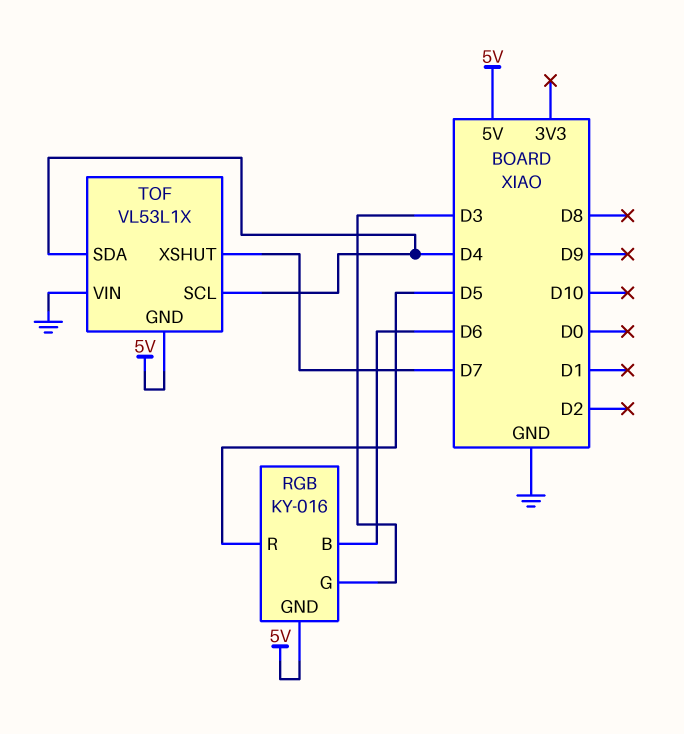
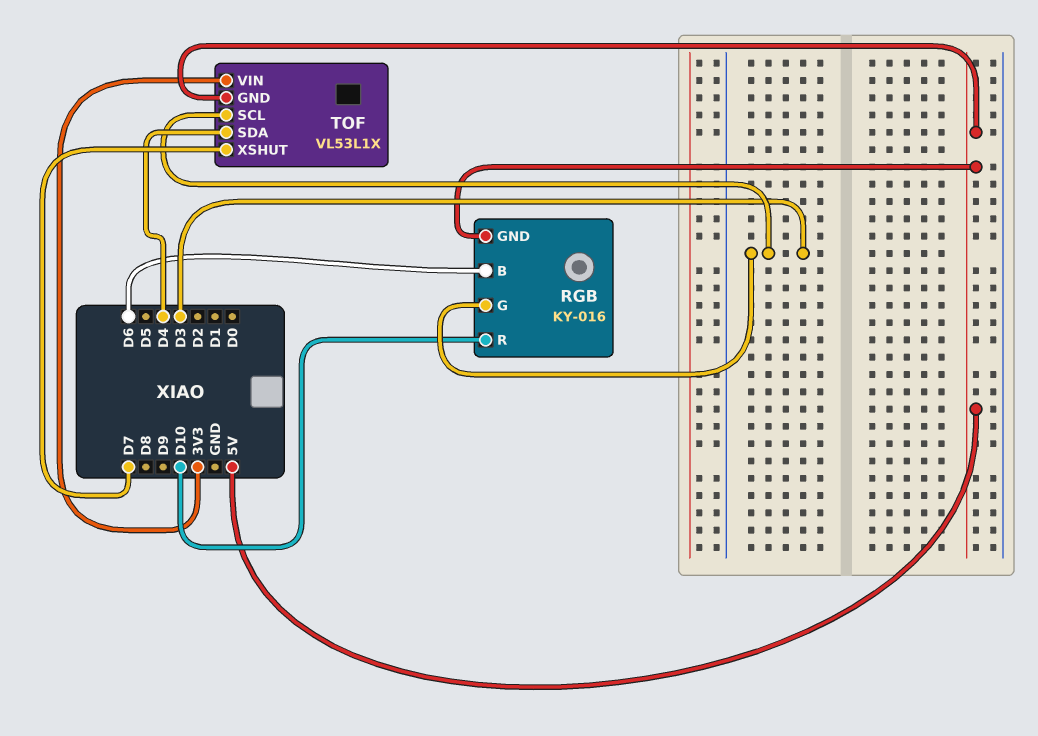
RGB pin R: D5 -> D10
TOF pin SCL: D4 -> D3
TOF pin VIN: GND -> 3V3

